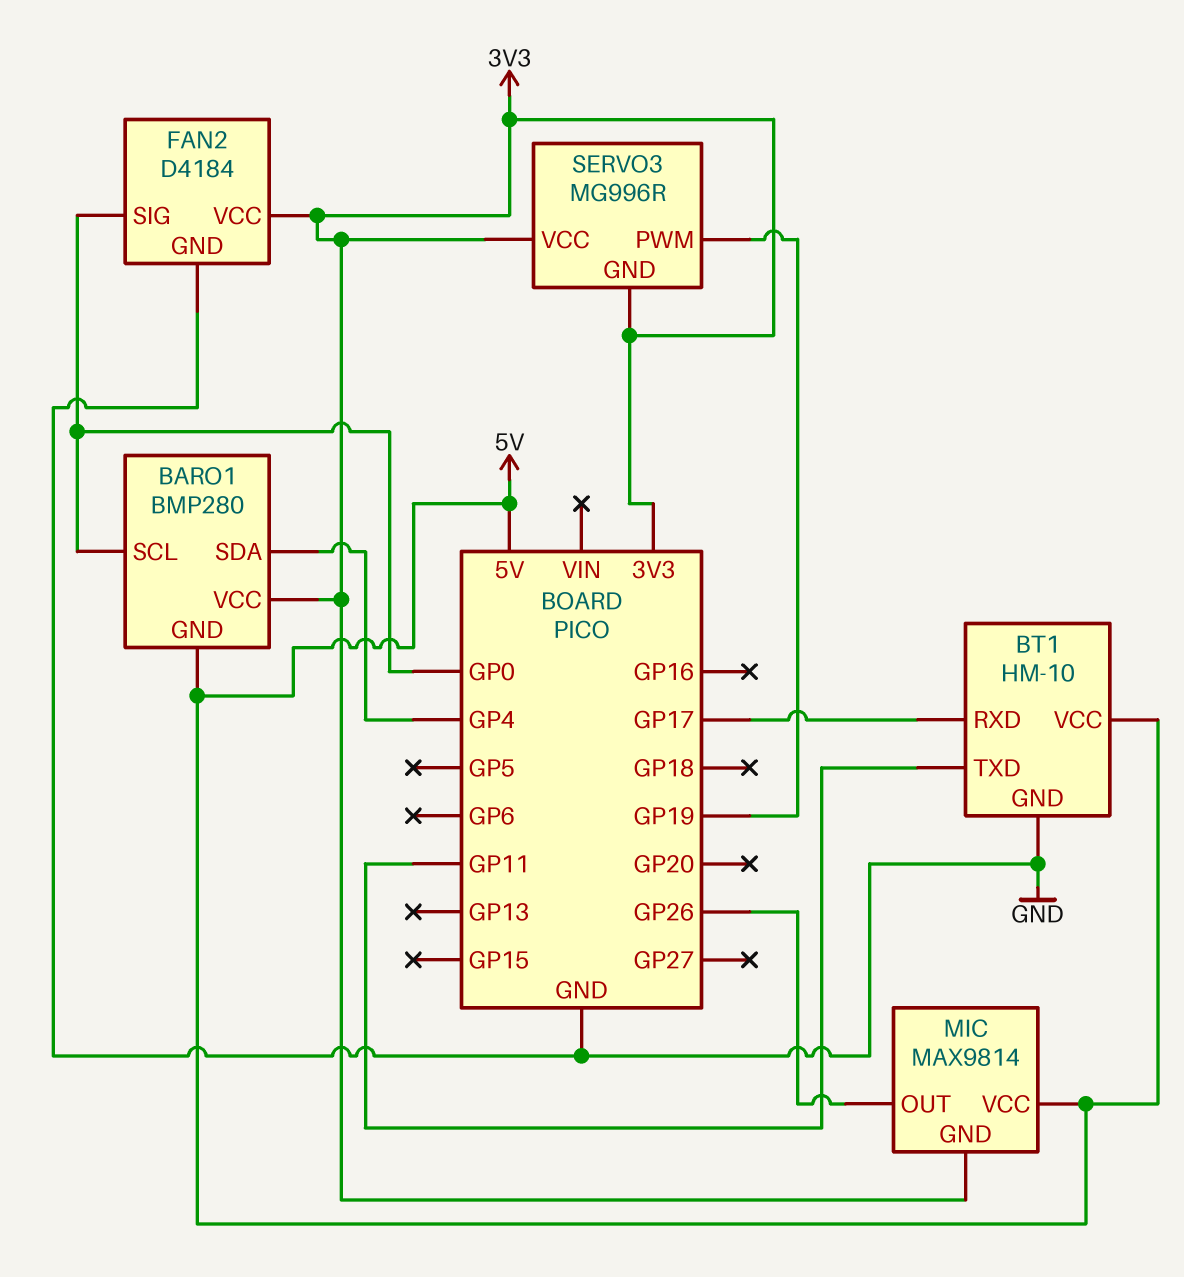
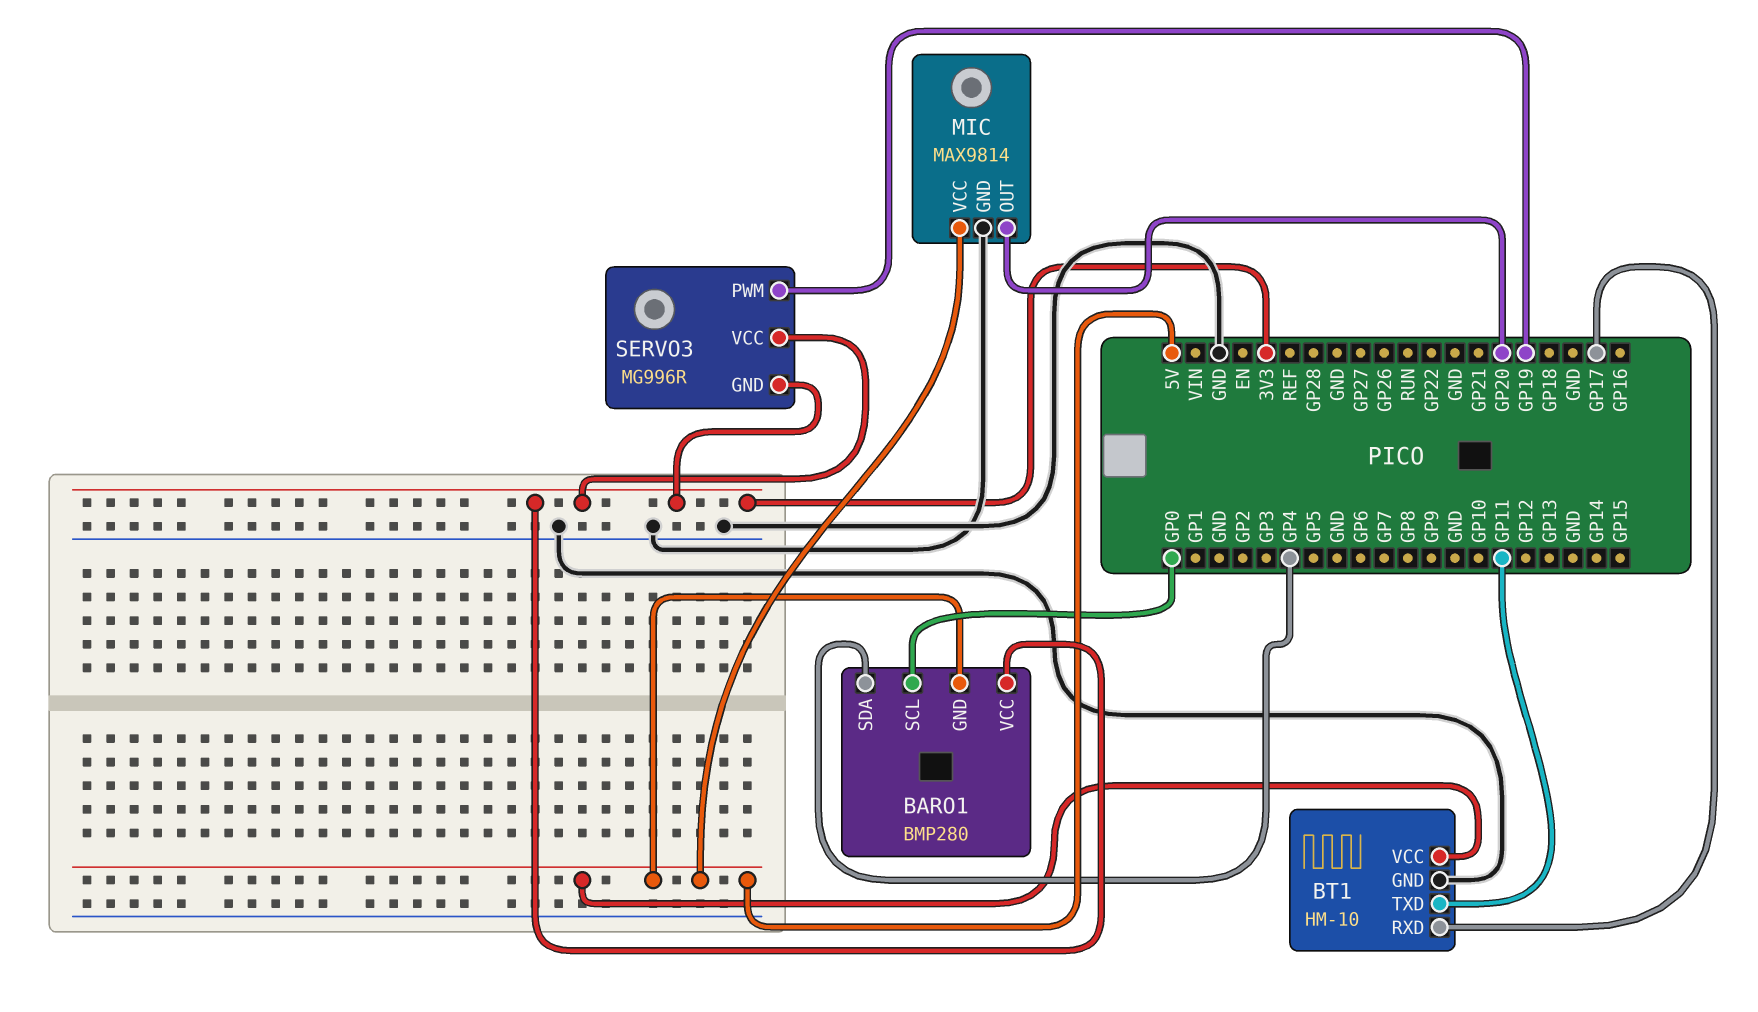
FAN2: D4184 -> none
FAN2 pin GND: GND -> none
FAN2 pin SIG: GP0 -> none
FAN2 pin VCC: 3V3 -> none
MIC pin GND: 3V3 -> GND
MIC pin OUT: GP26 -> GP20

